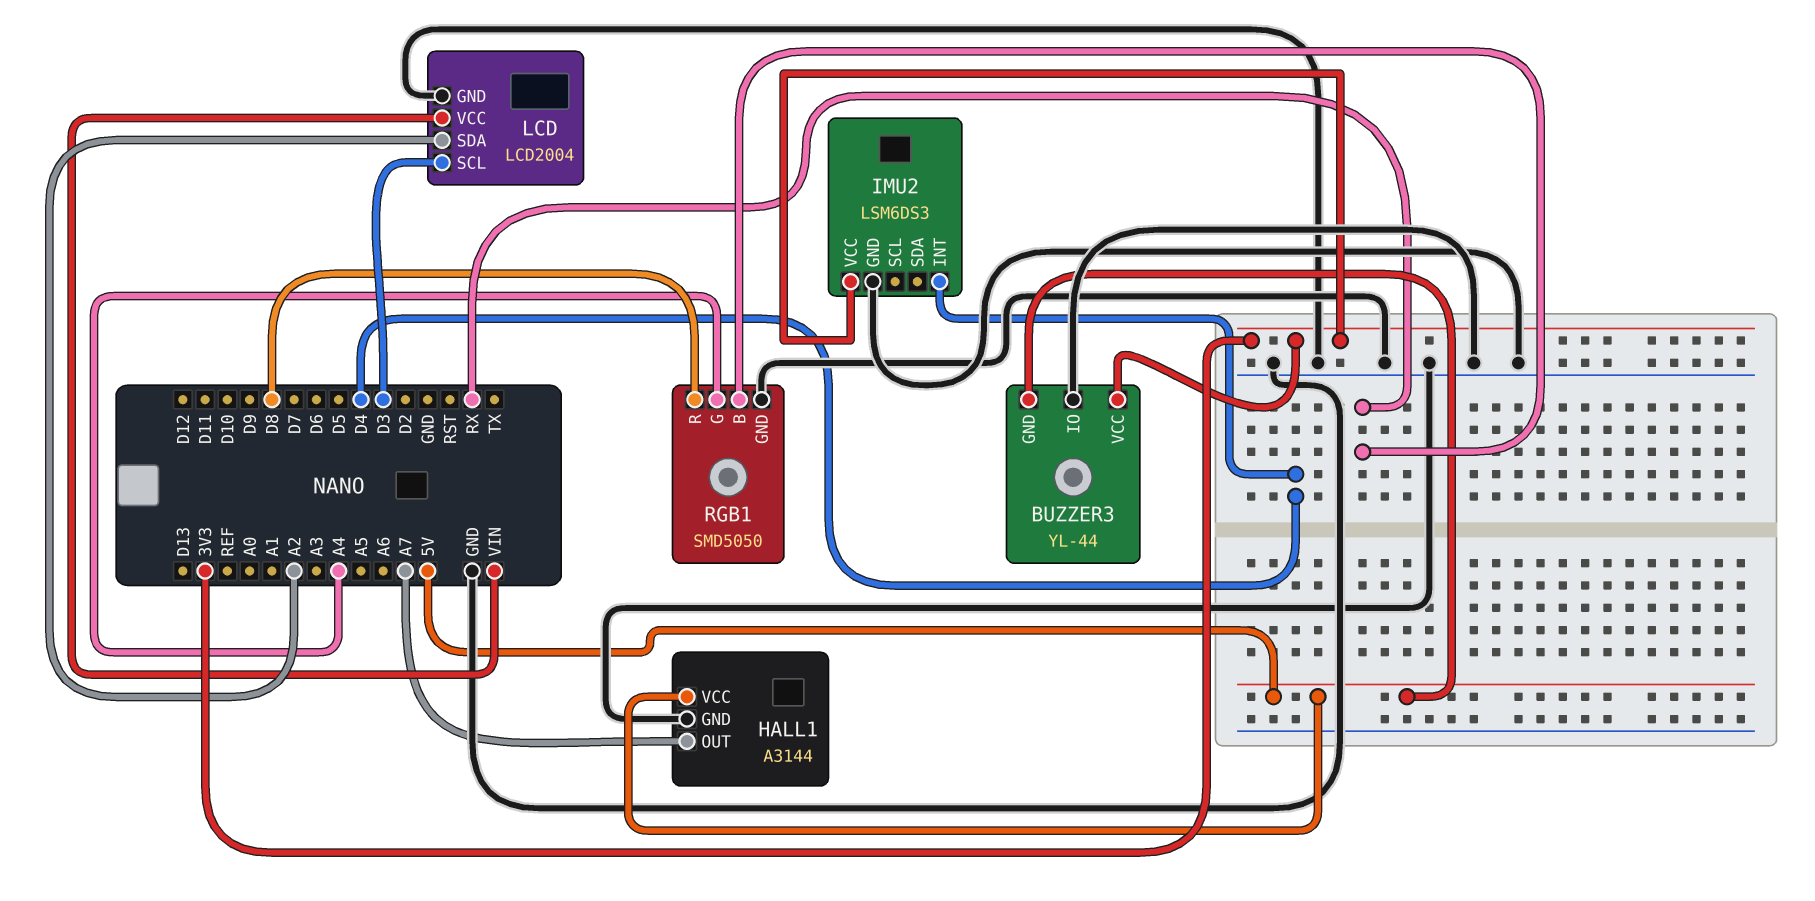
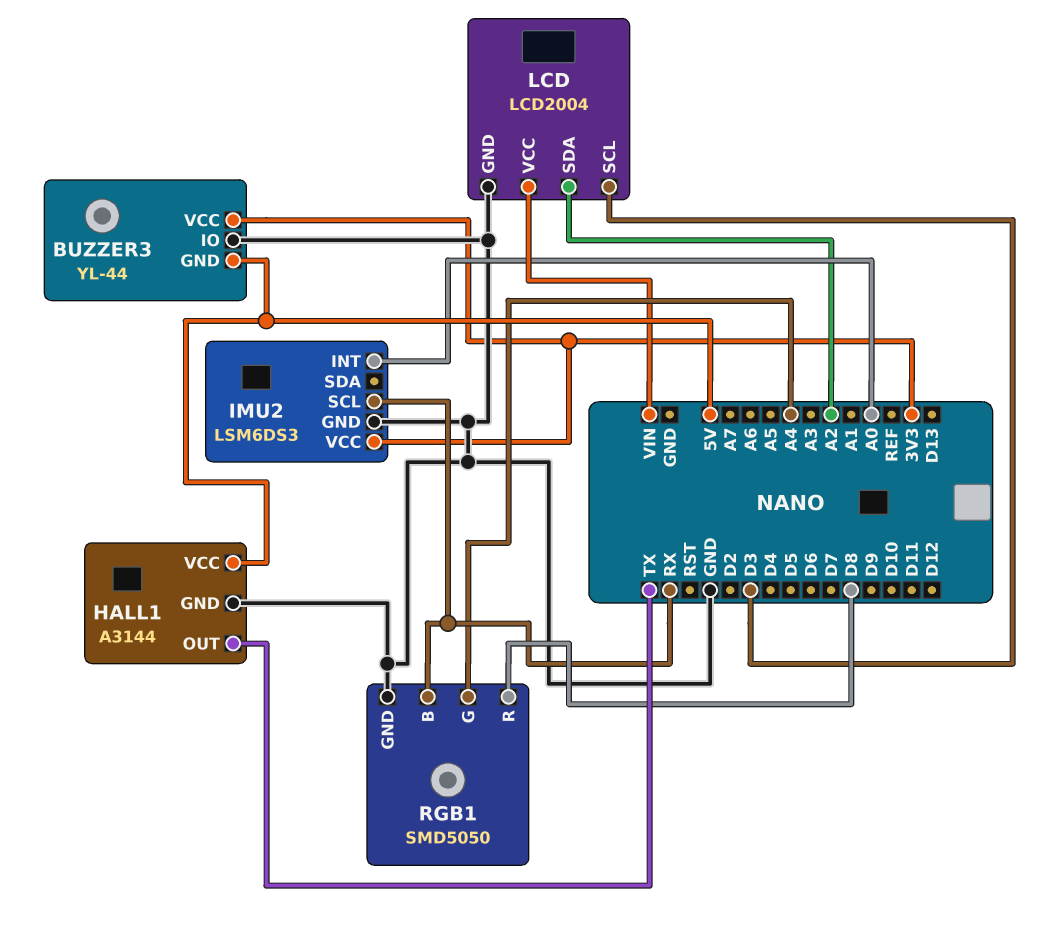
HALL1 pin OUT: A7 -> TX
IMU2 pin INT: D4 -> A0
IMU2 pin SCL: none -> RX

